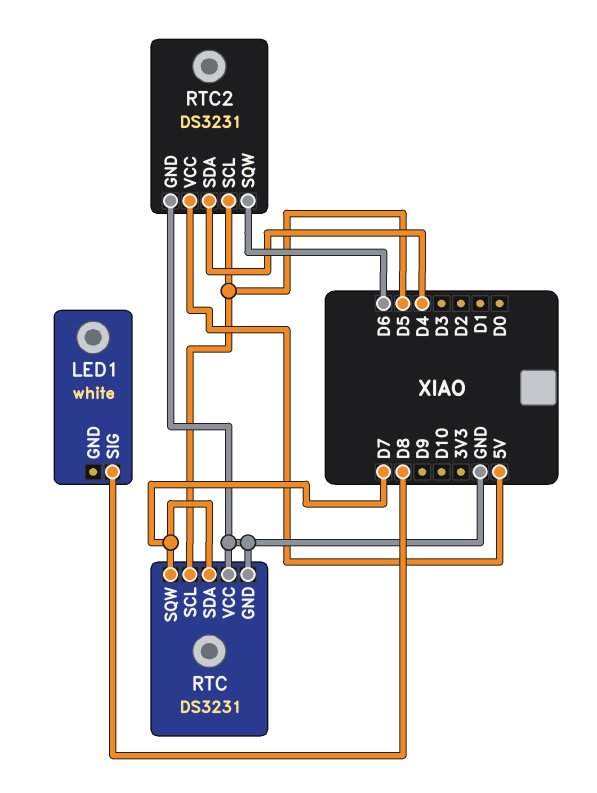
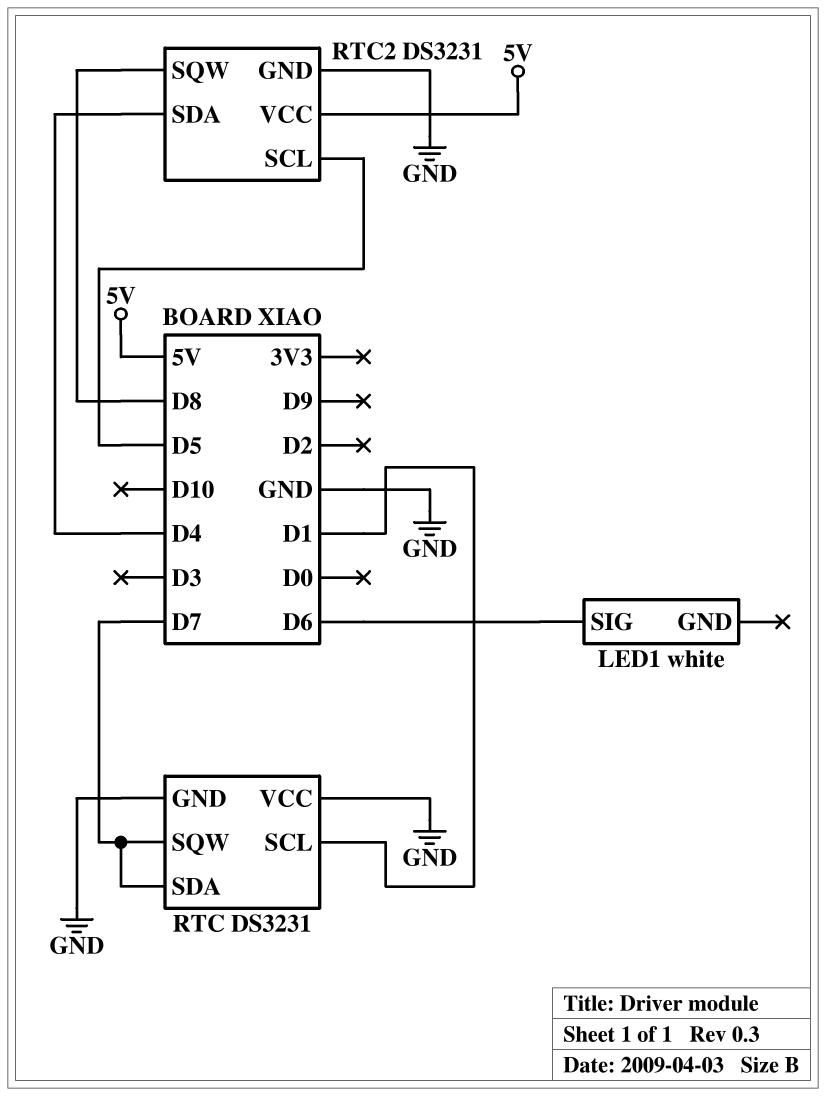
LED1 pin SIG: D8 -> D6
RTC pin SCL: D5 -> D1
RTC2 pin SQW: D6 -> D8

